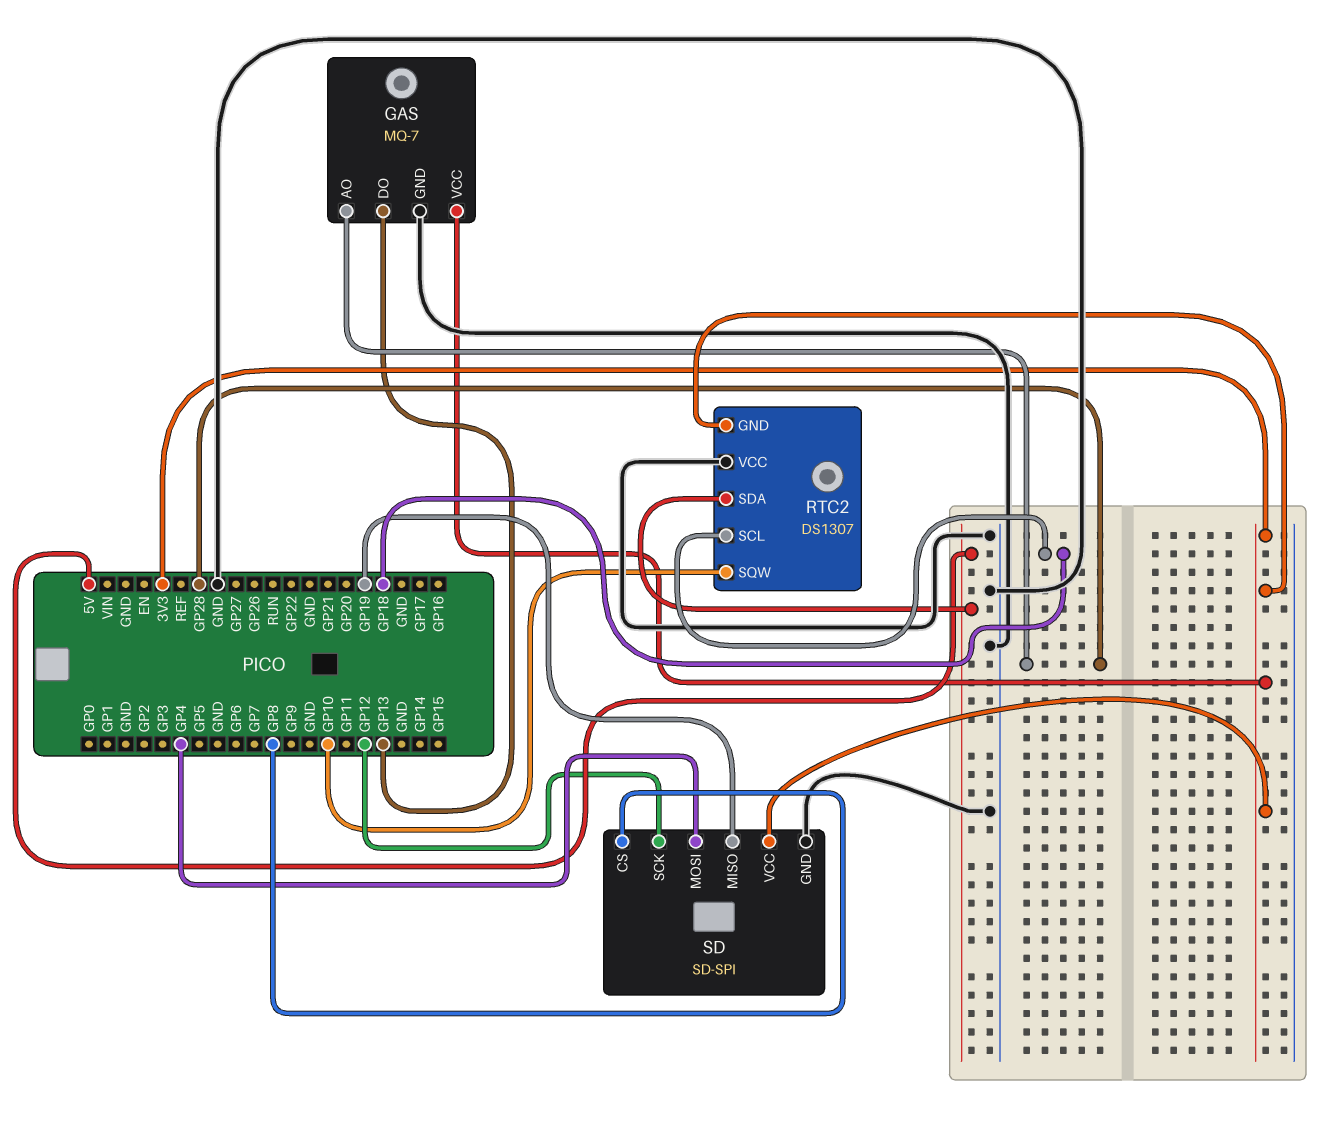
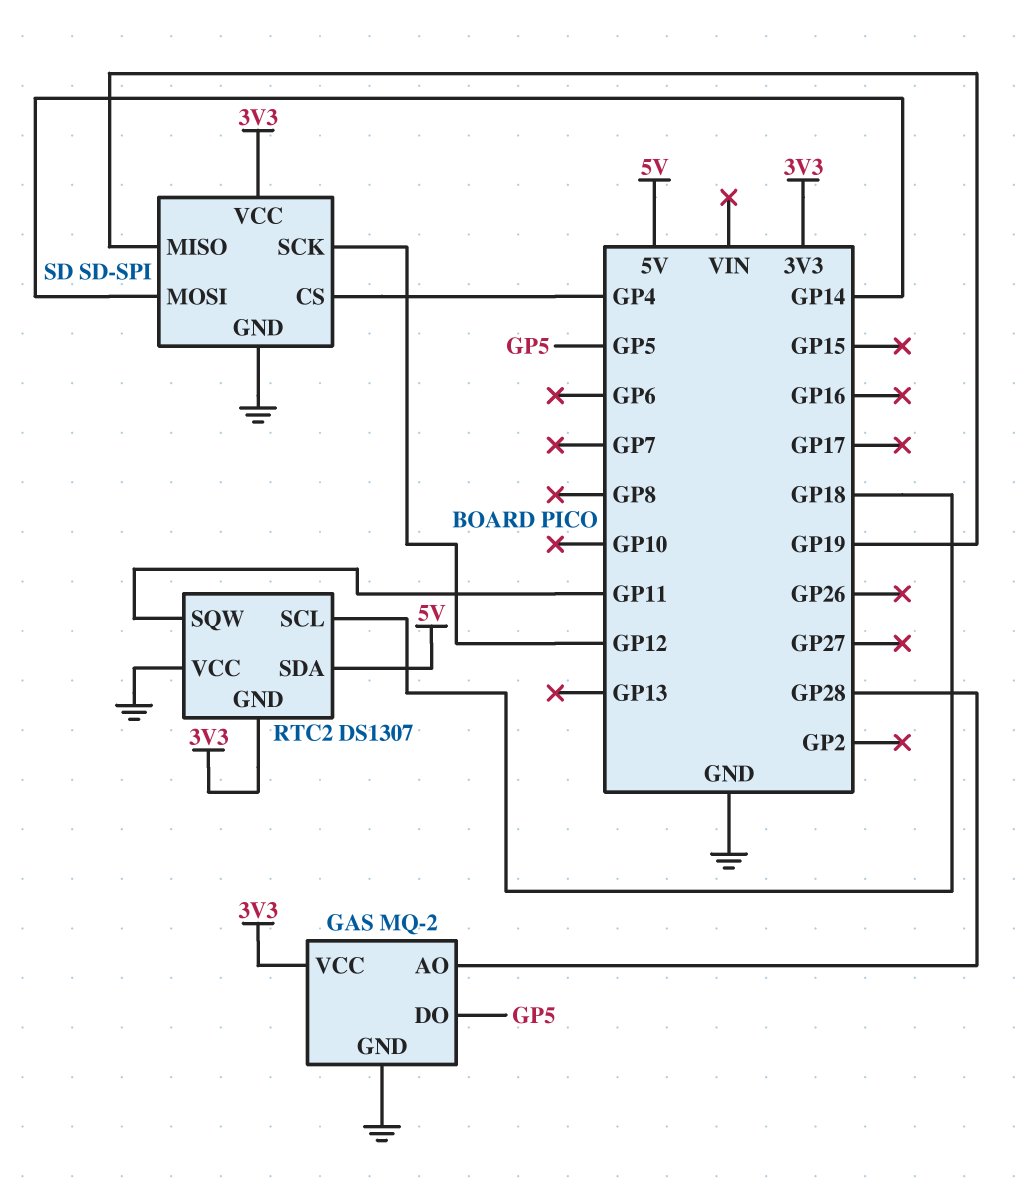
GAS: MQ-7 -> MQ-2
GAS pin DO: GP13 -> GP5
RTC2 pin SQW: GP10 -> GP11
SD pin CS: GP8 -> GP4
SD pin MOSI: GP4 -> GP14

